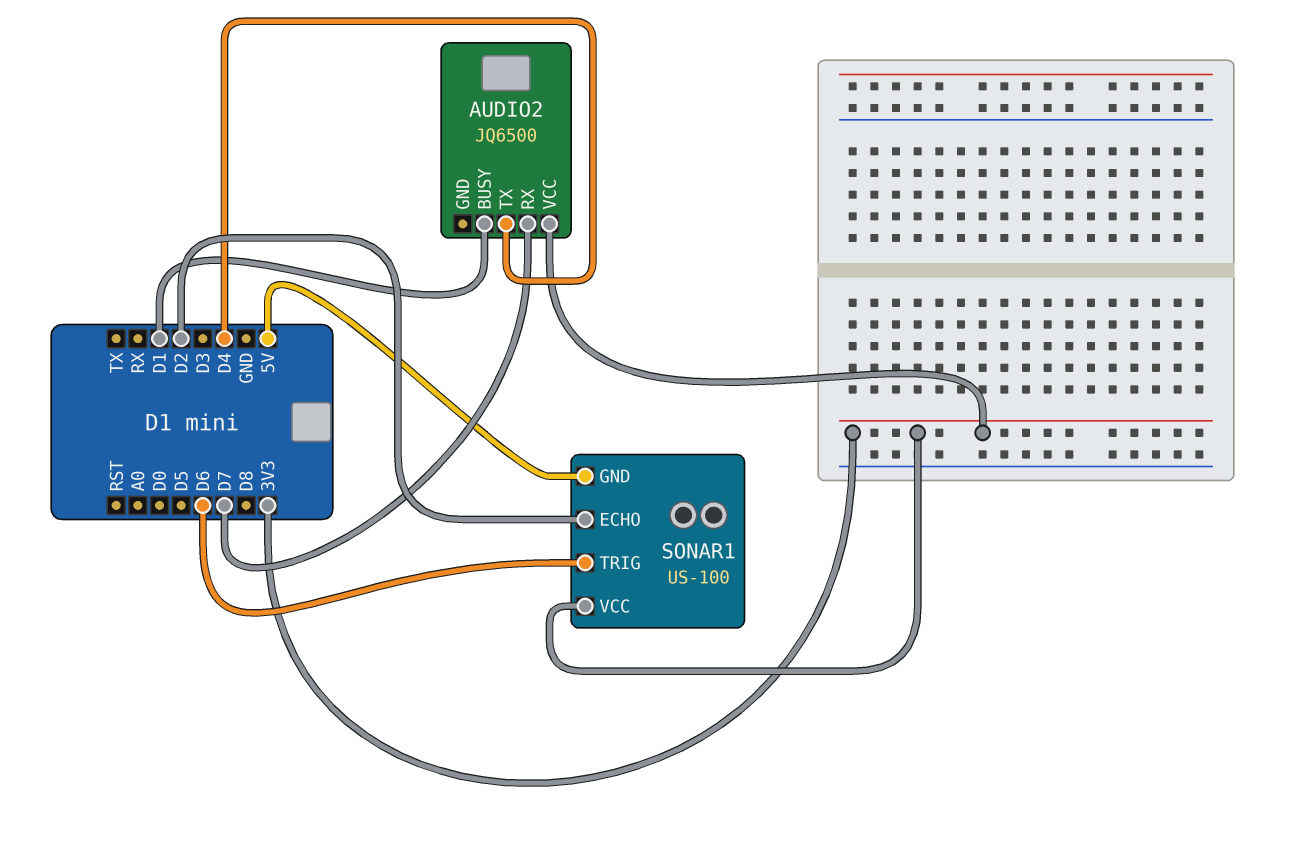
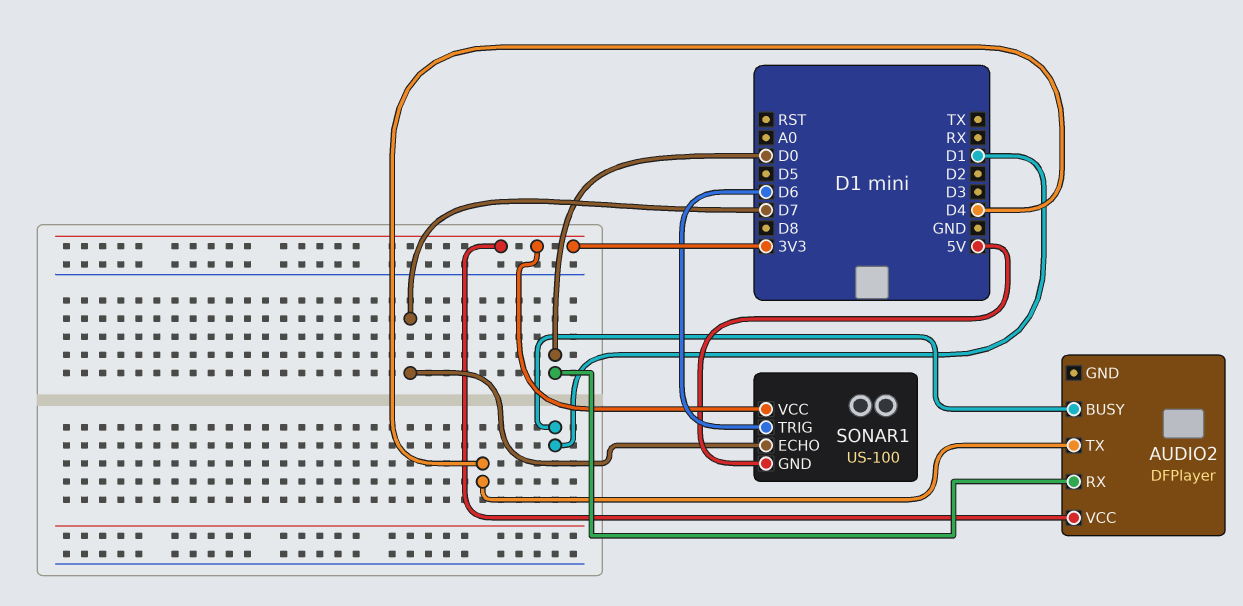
AUDIO2: JQ6500 -> DFPlayer
AUDIO2 pin RX: D7 -> D0
SONAR1 pin ECHO: D2 -> D7

